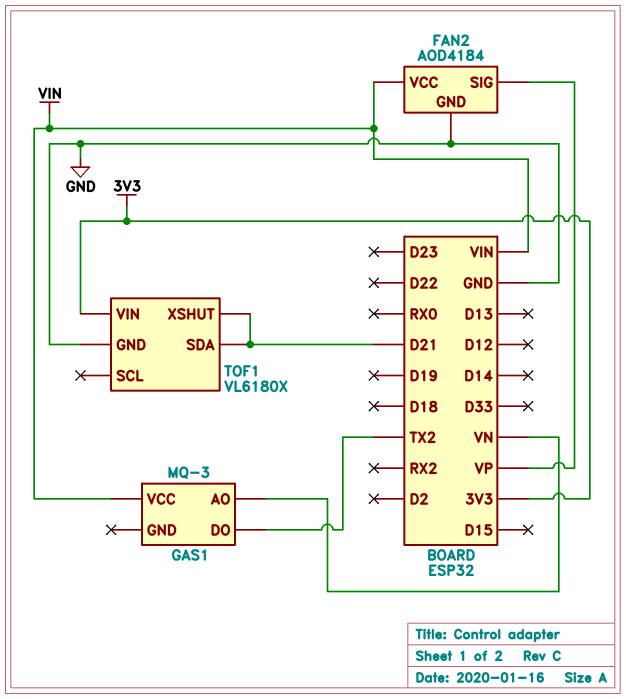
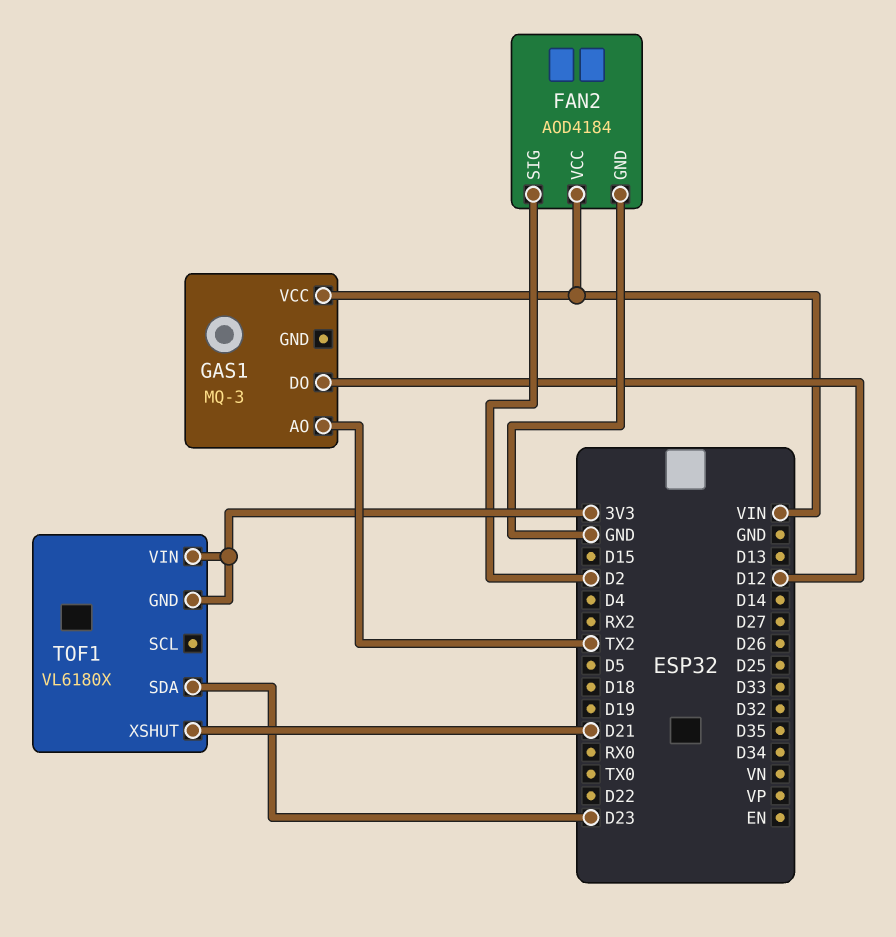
FAN2 pin SIG: VP -> D2
GAS1 pin AO: VN -> TX2
GAS1 pin DO: TX2 -> D12
TOF1 pin GND: GND -> 3V3
TOF1 pin SDA: D21 -> D23

